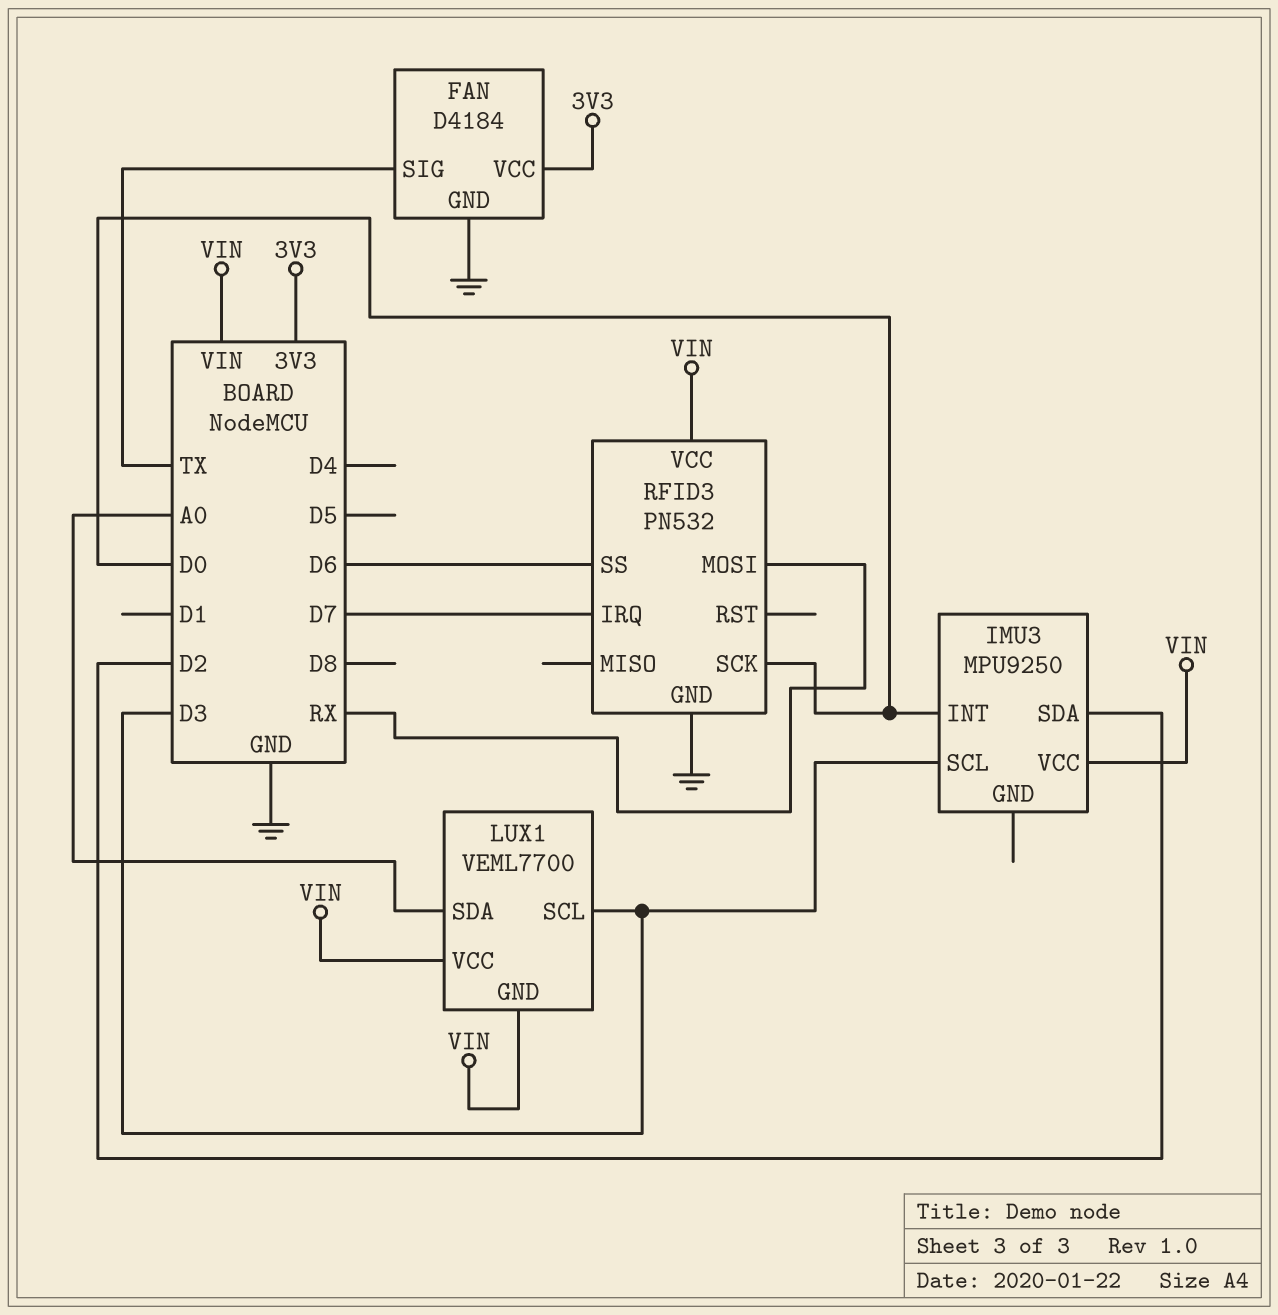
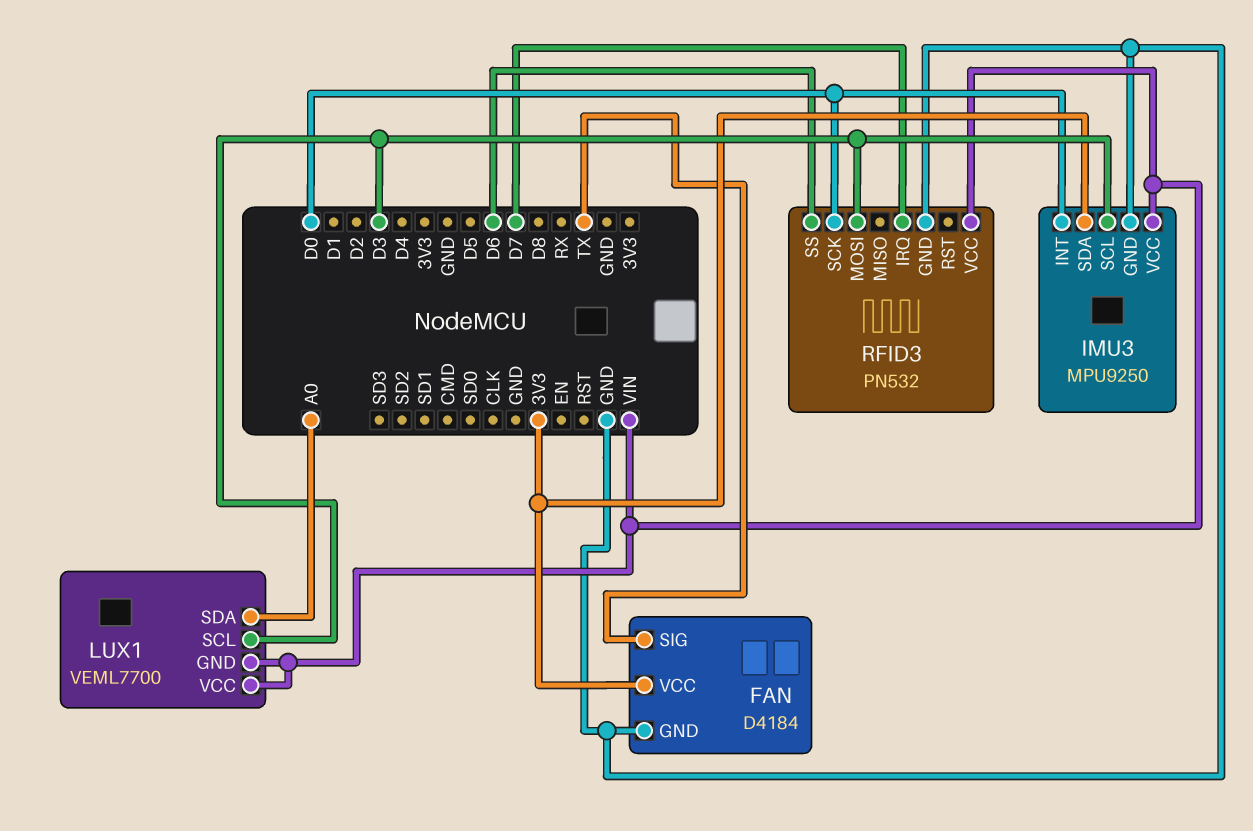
IMU3 pin GND: none -> GND
IMU3 pin SDA: D2 -> 3V3
RFID3 pin MOSI: RX -> D3

